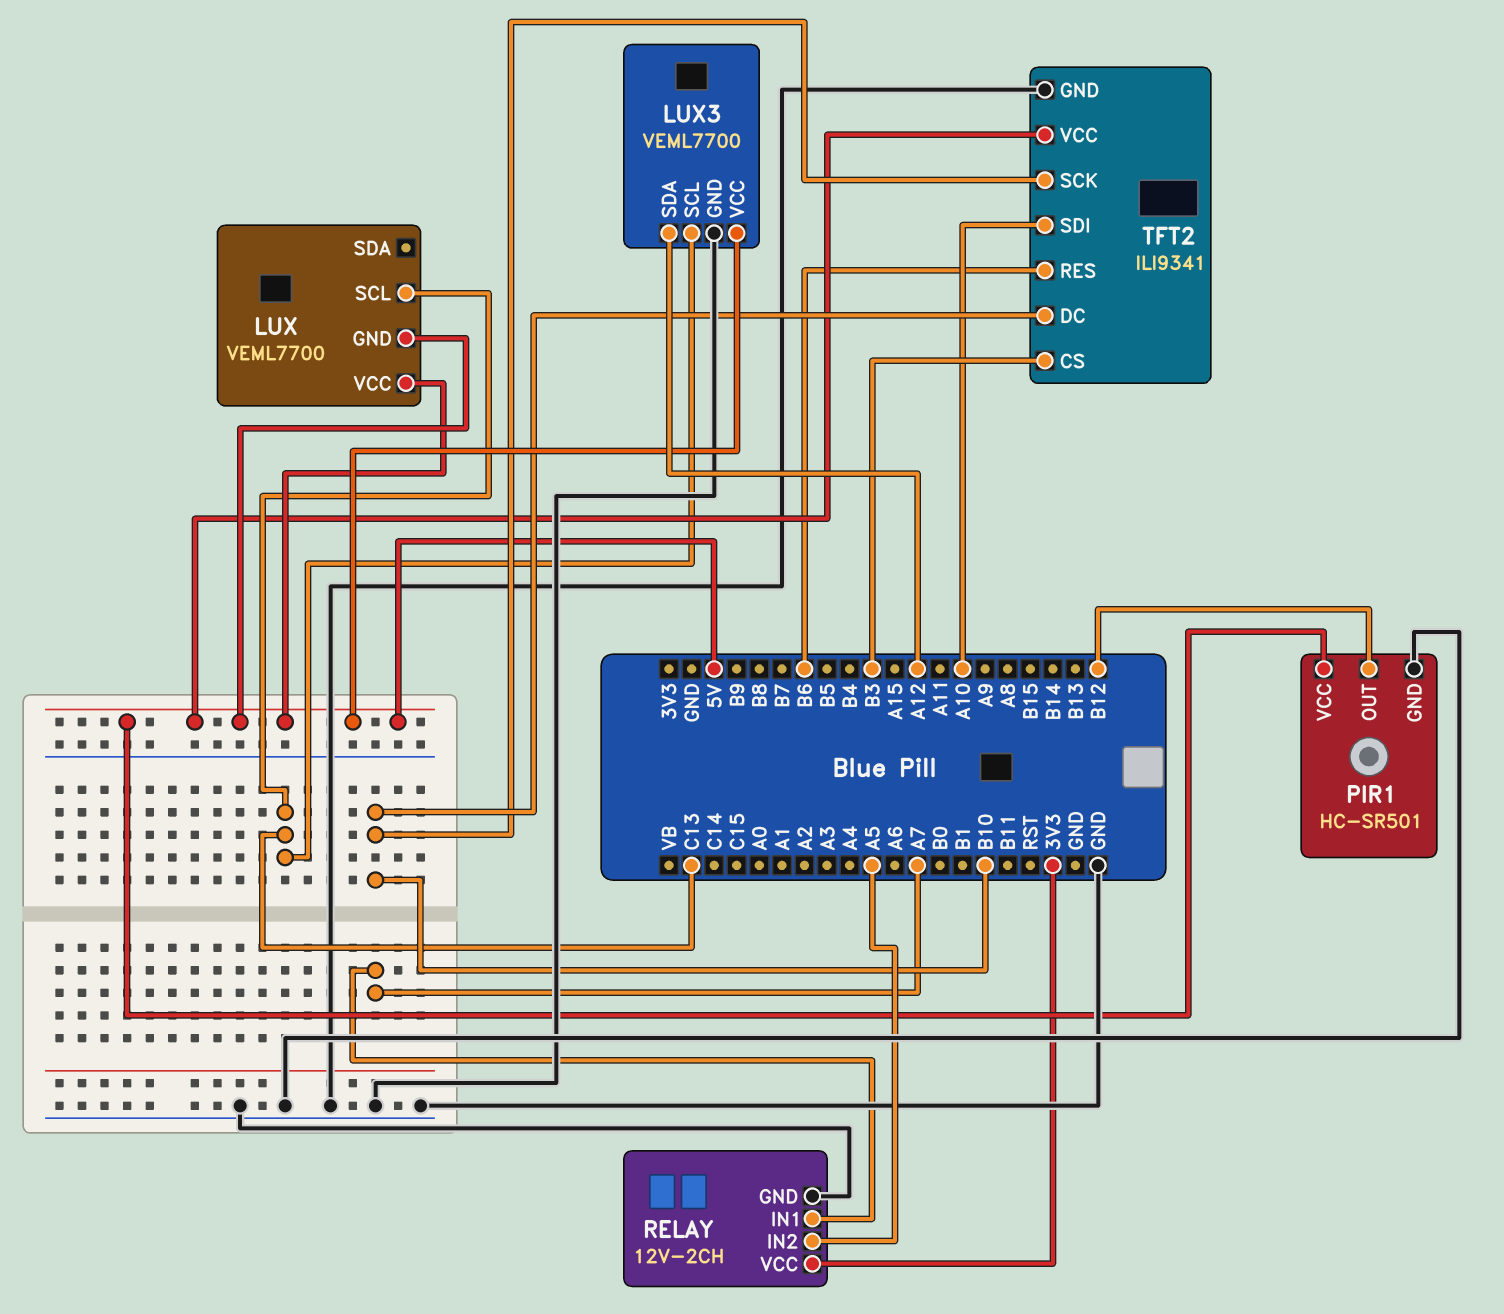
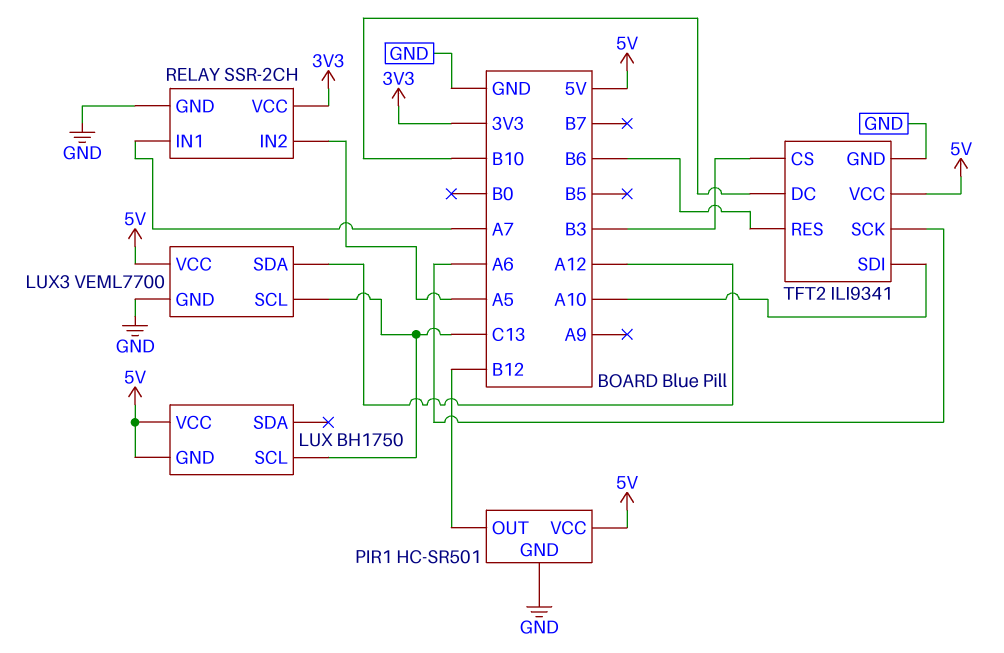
LUX: VEML7700 -> BH1750
RELAY: 12V-2CH -> SSR-2CH
TFT2 pin SCK: B10 -> A6

